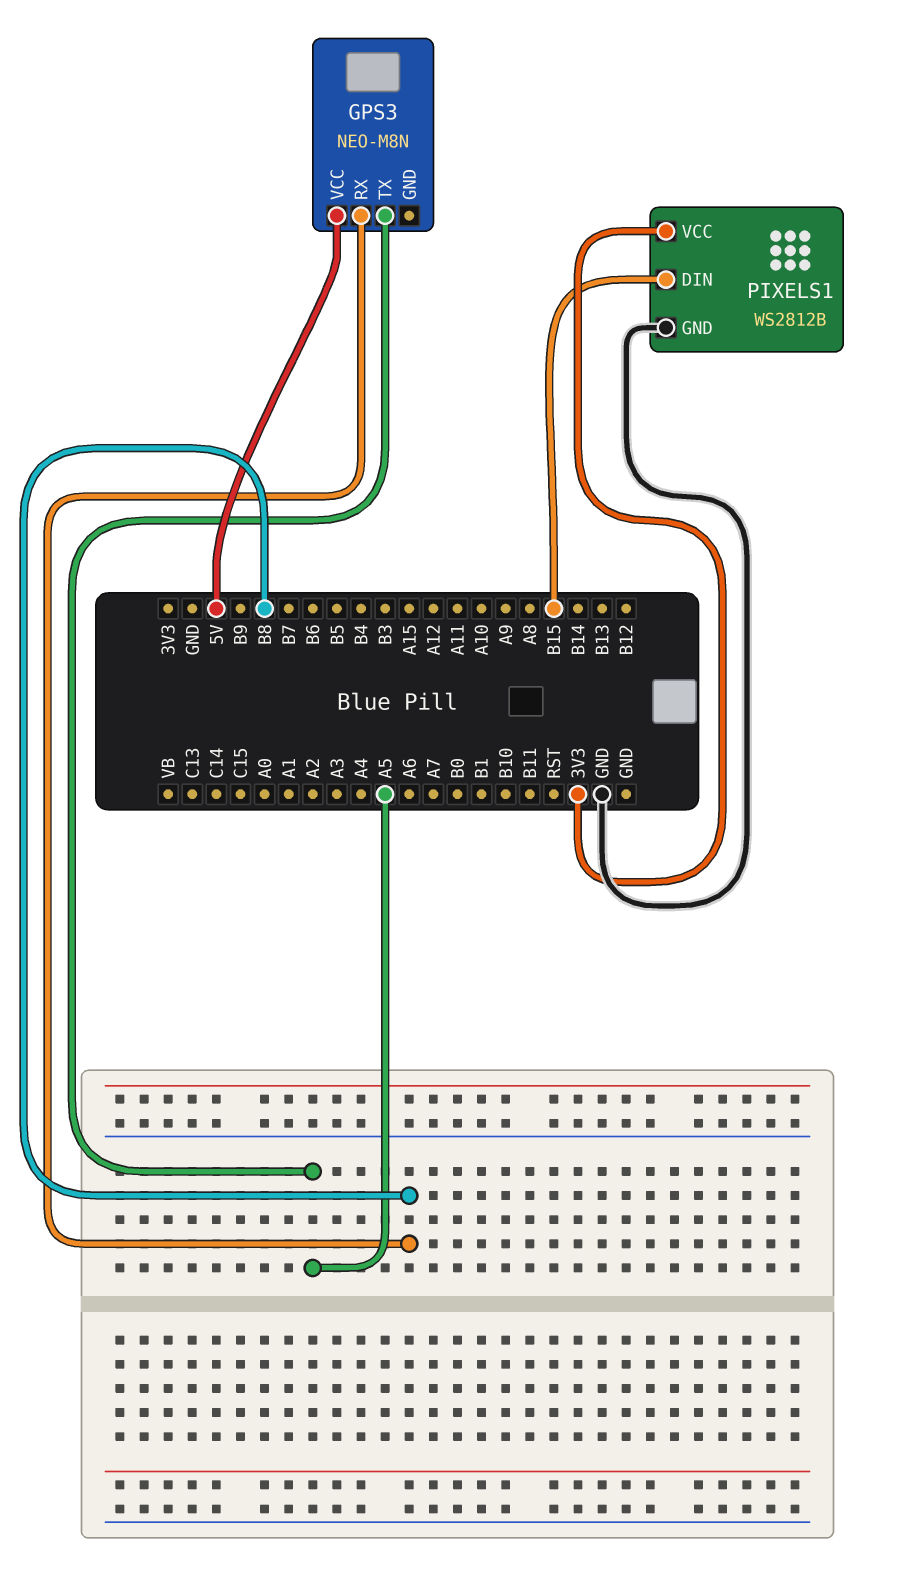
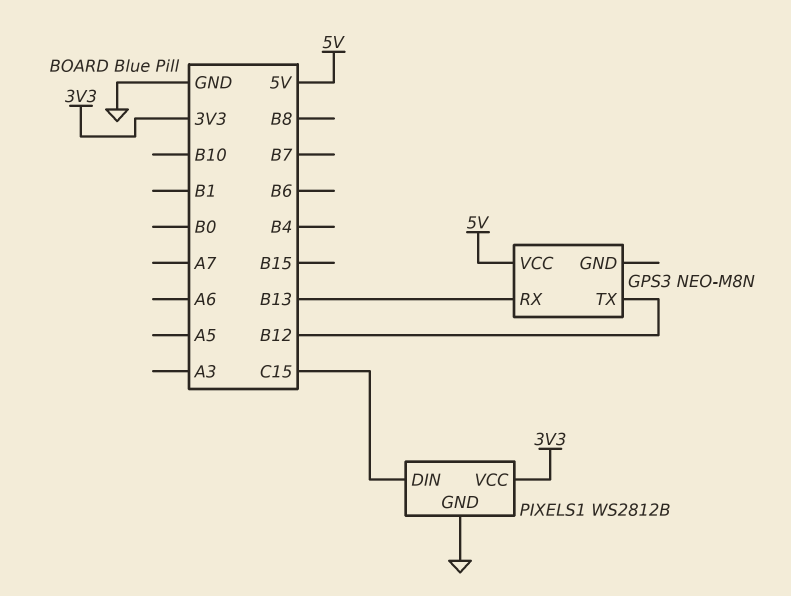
GPS3 pin RX: B8 -> B13
GPS3 pin TX: A5 -> B12
PIXELS1 pin DIN: B15 -> C15

